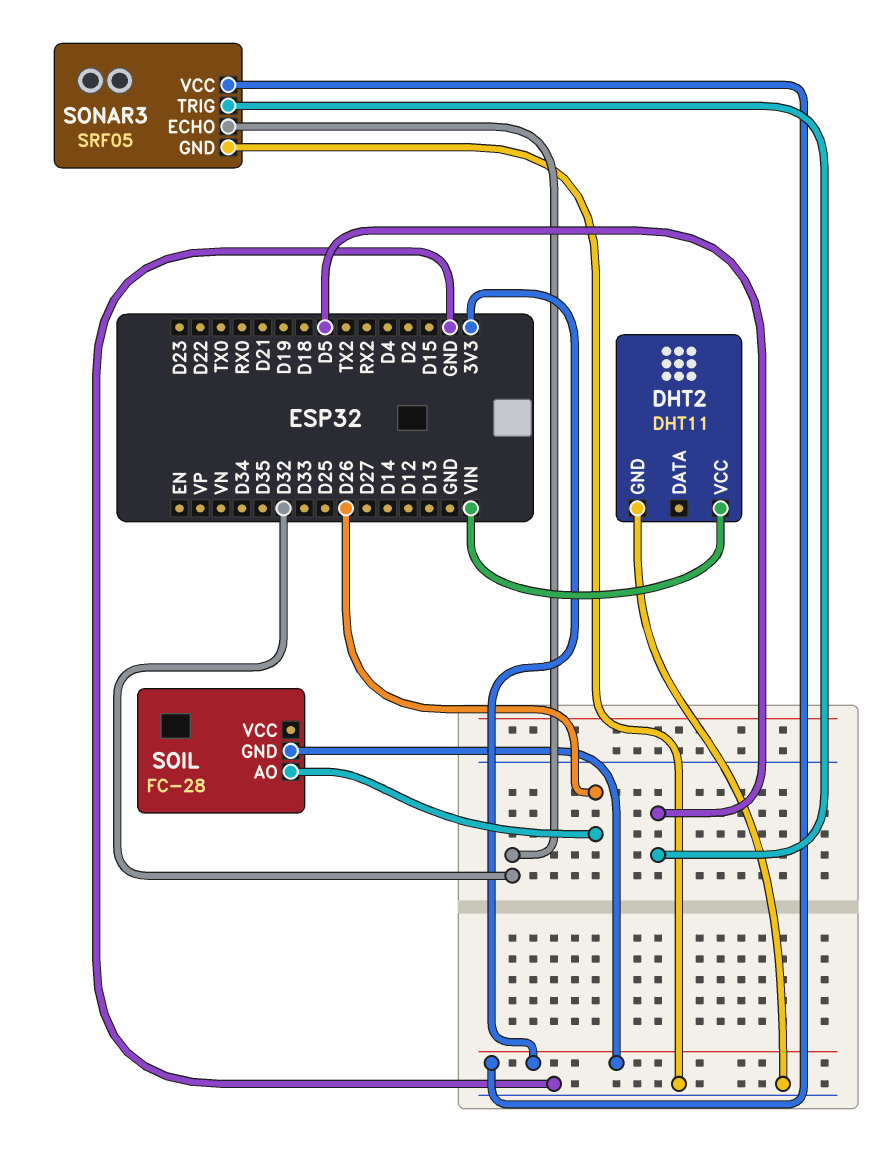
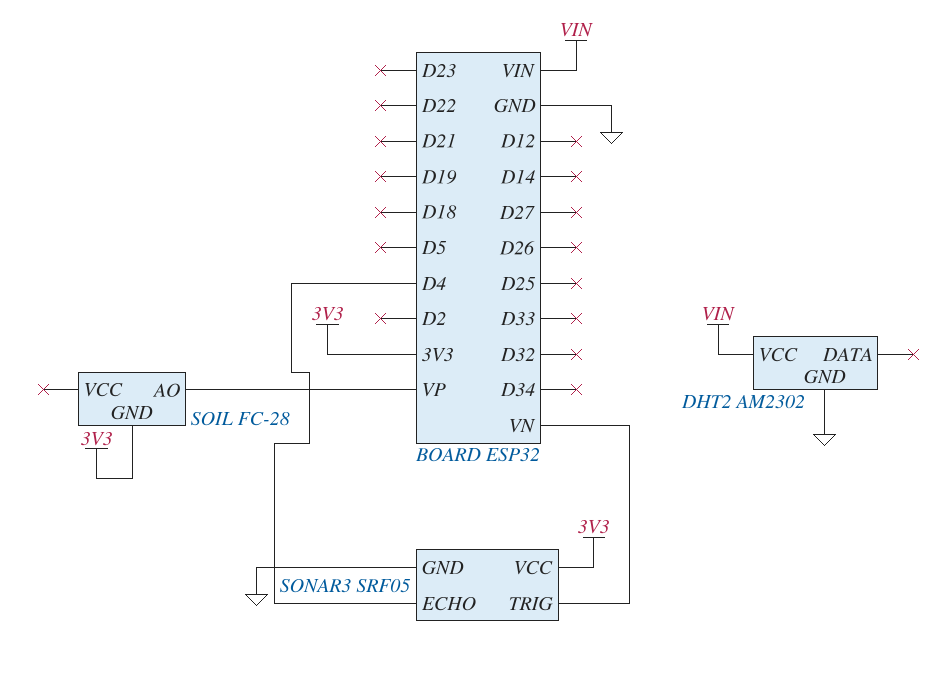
DHT2: DHT11 -> AM2302
SOIL pin AO: D26 -> VP
SONAR3 pin ECHO: D32 -> D4
SONAR3 pin TRIG: D5 -> VN

